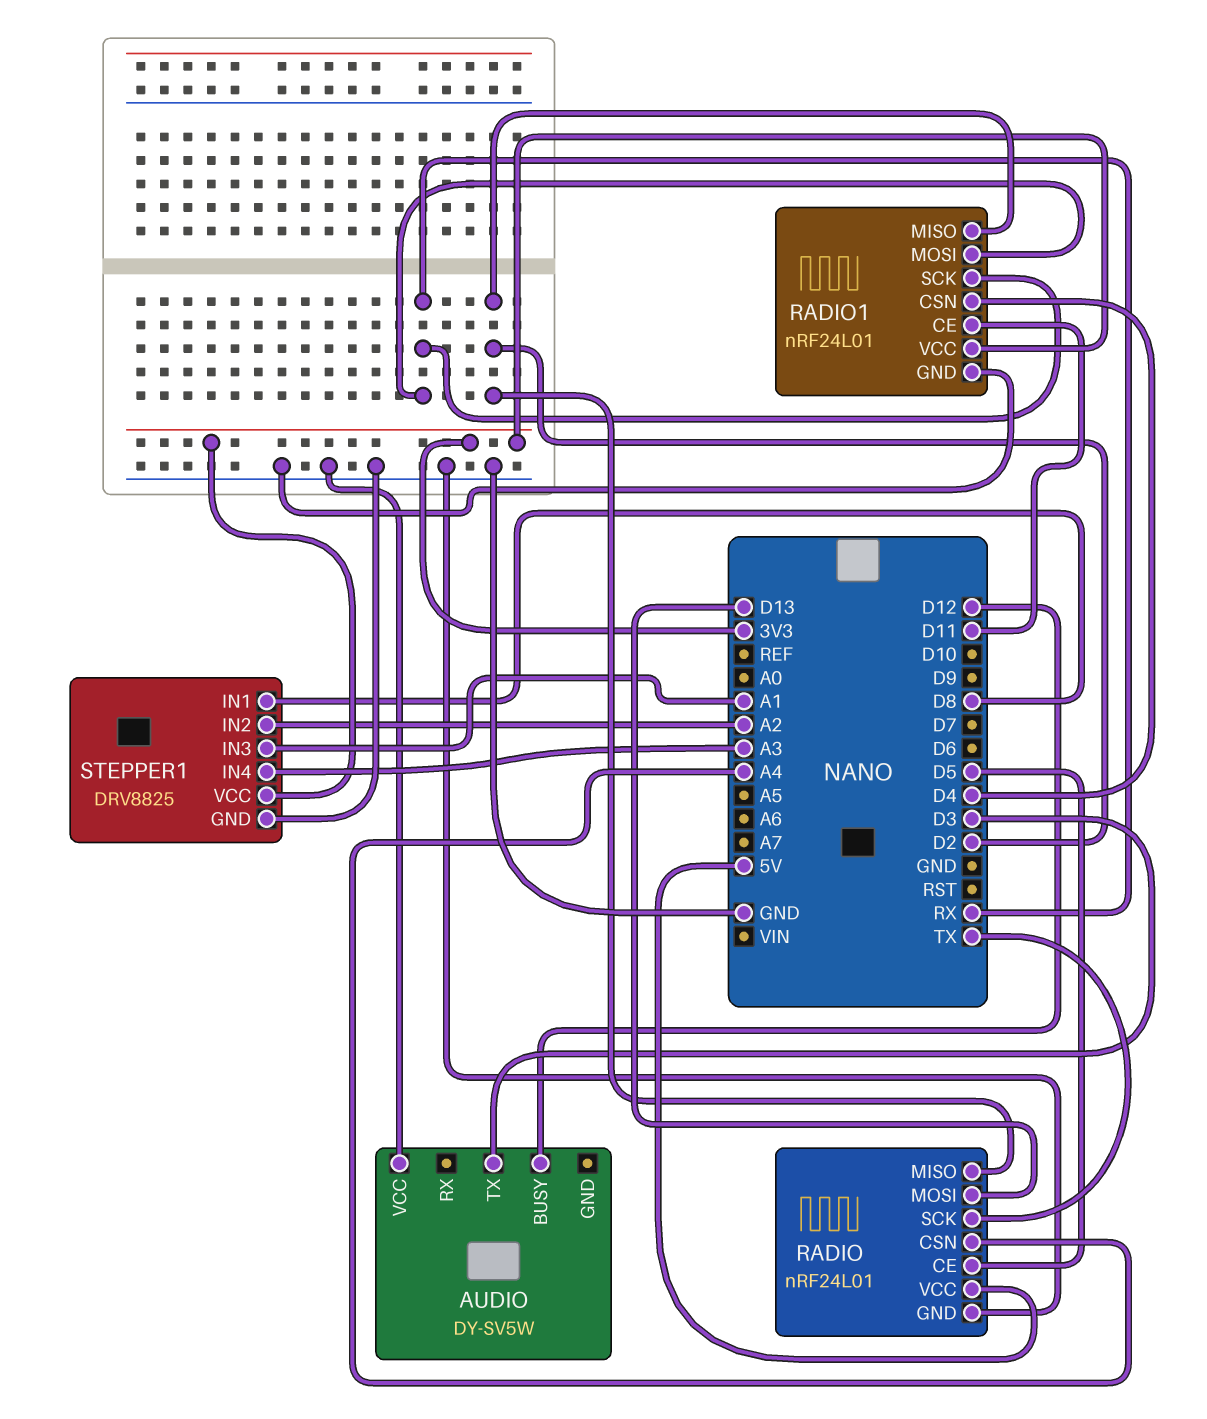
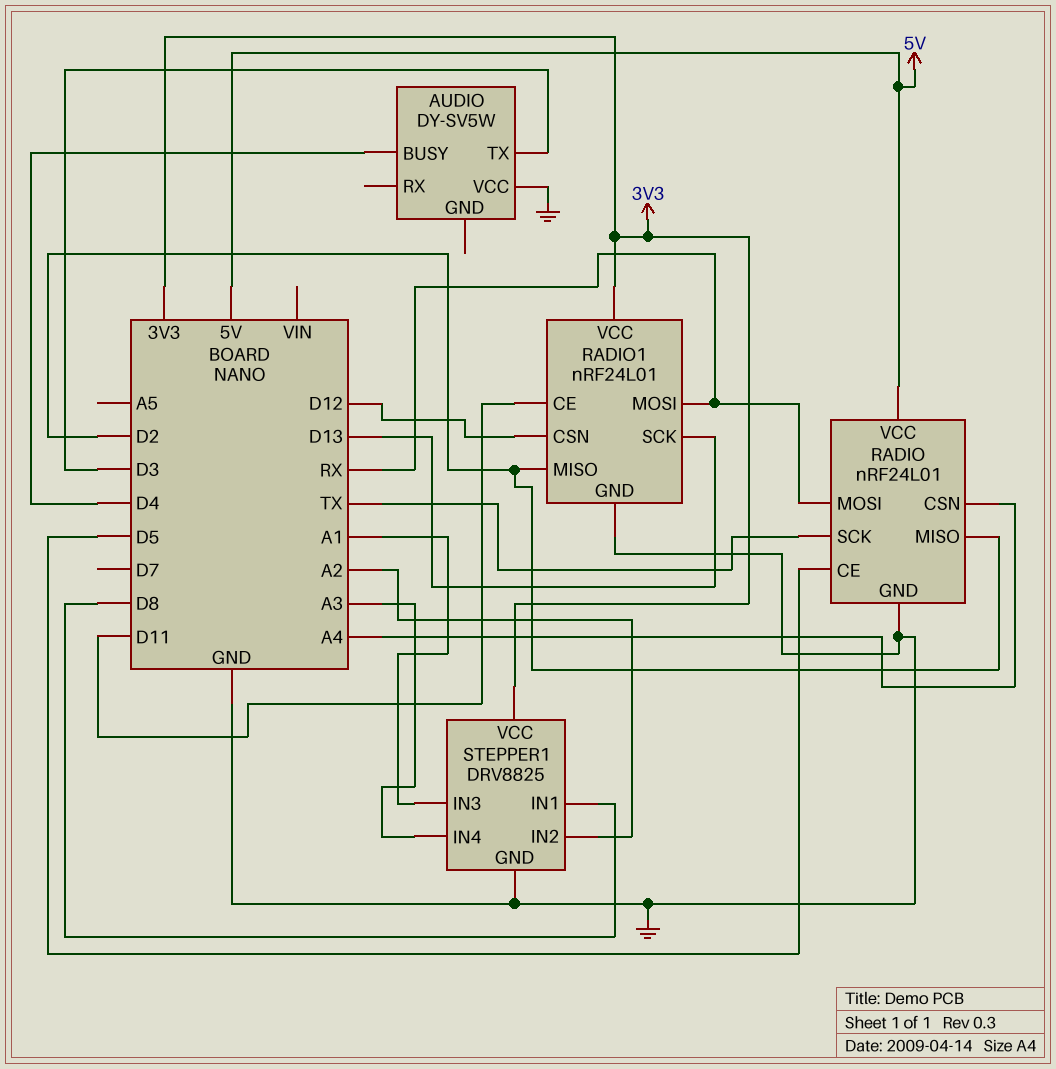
AUDIO pin BUSY: D12 -> D4
RADIO pin MOSI: D13 -> RX
RADIO1 pin CSN: D4 -> D12
RADIO1 pin SCK: RX -> D13

